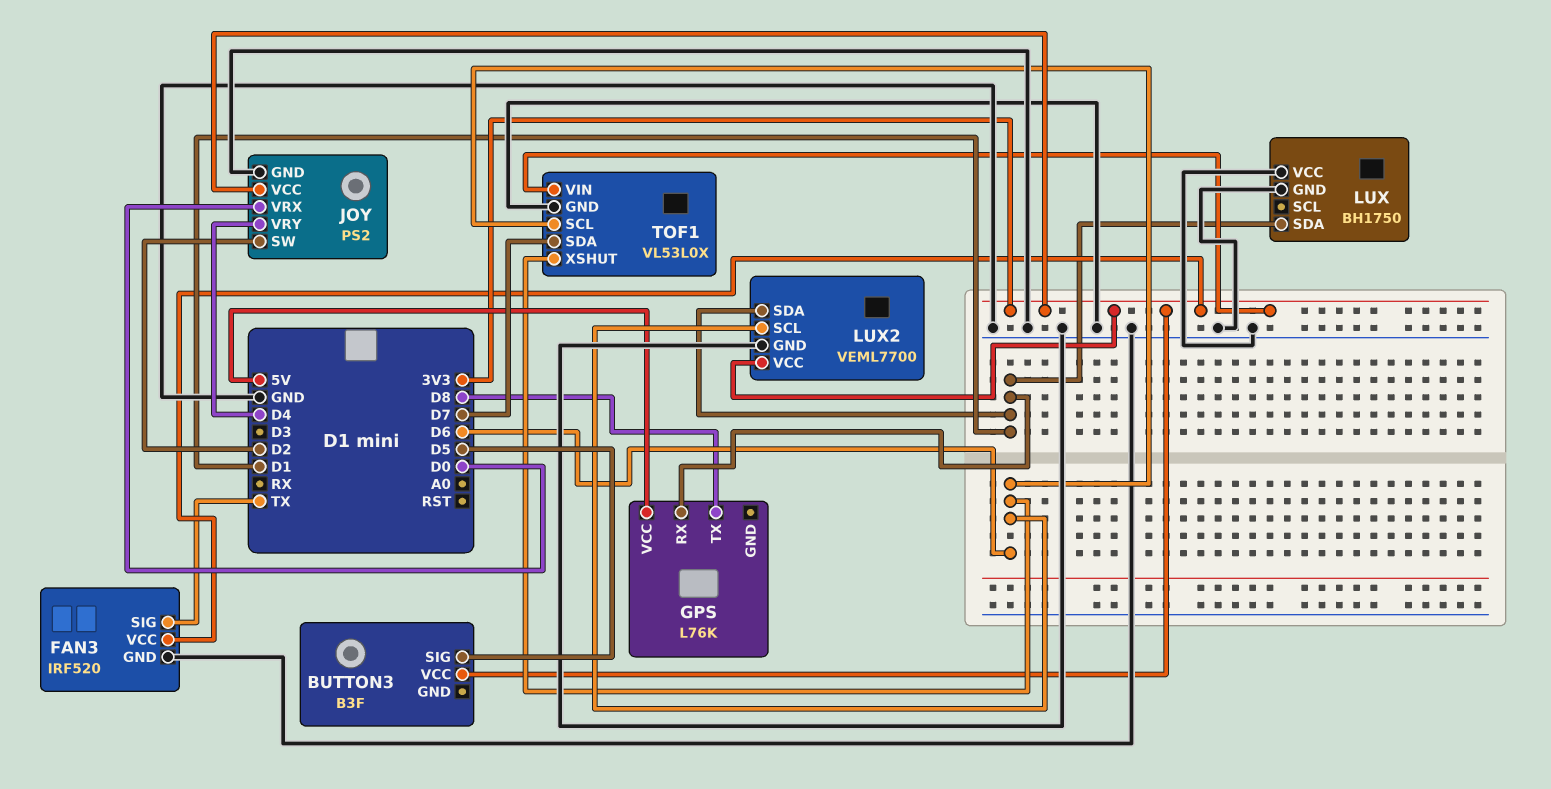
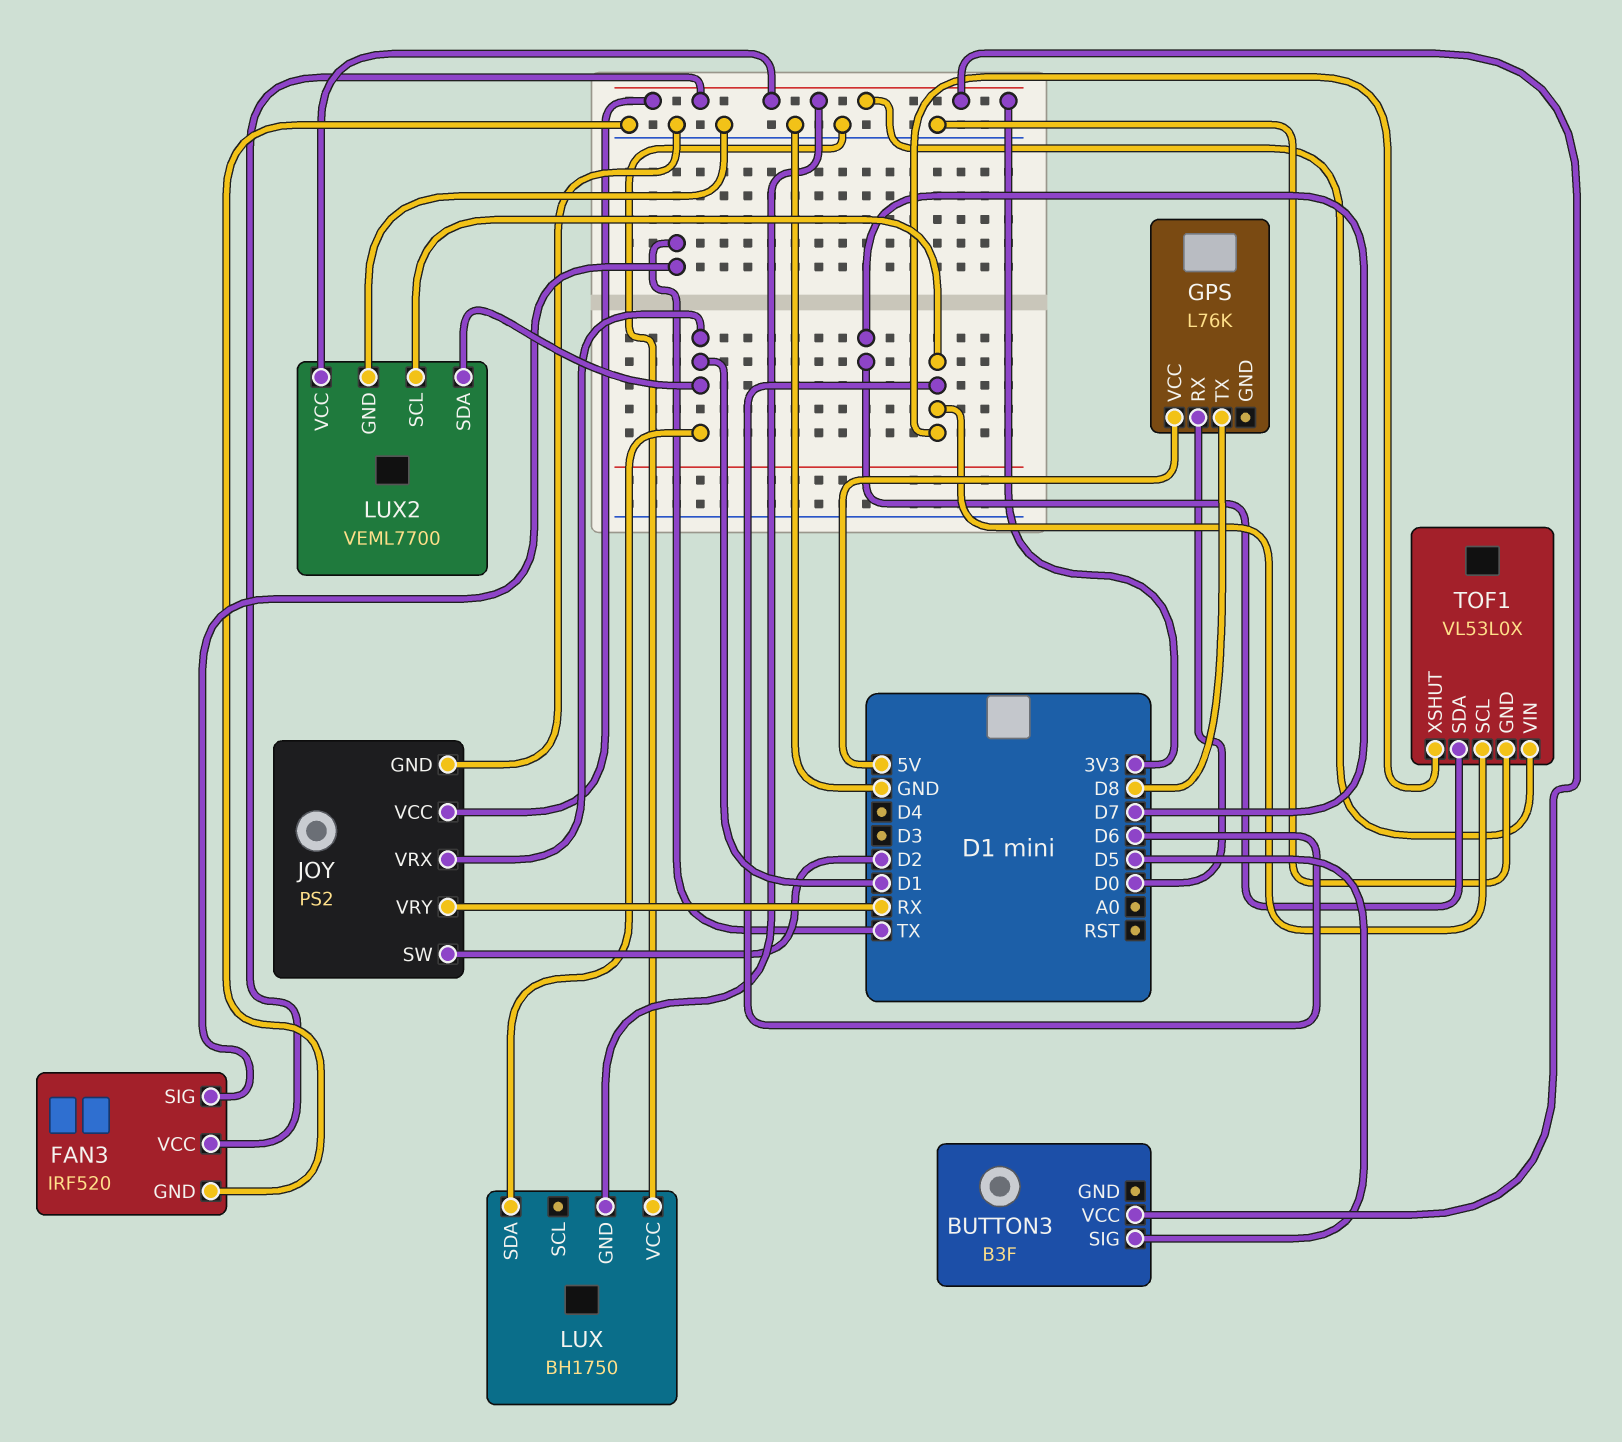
GPS pin RX: D1 -> D0
JOY pin VRX: D0 -> D1
JOY pin VRY: D4 -> RX
LUX pin GND: GND -> 3V3

